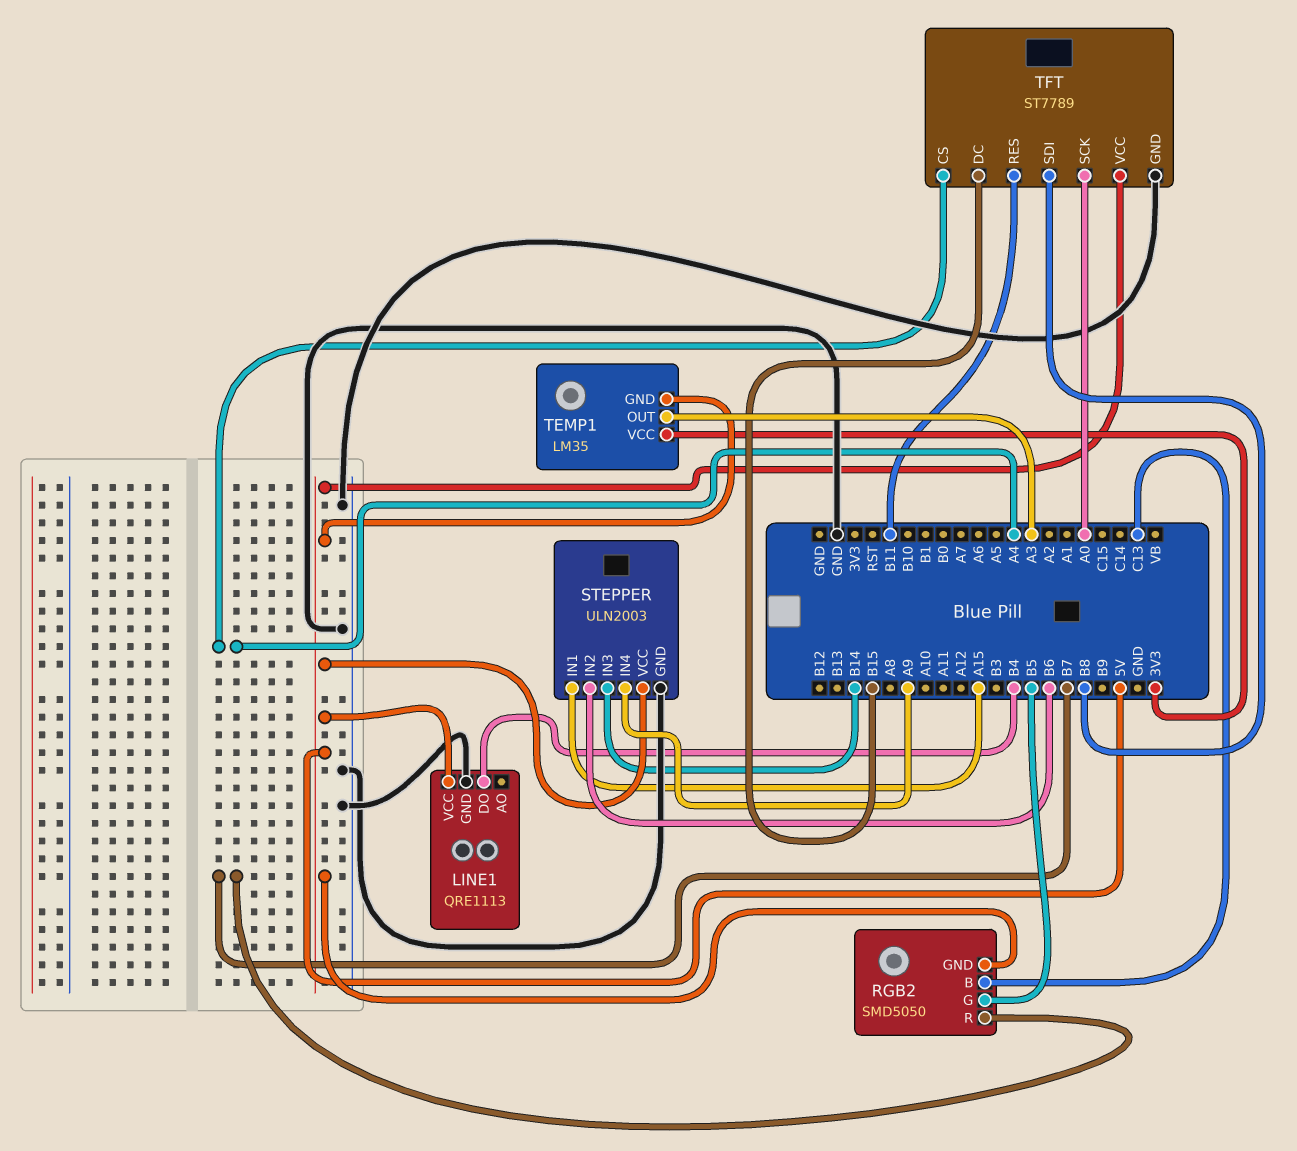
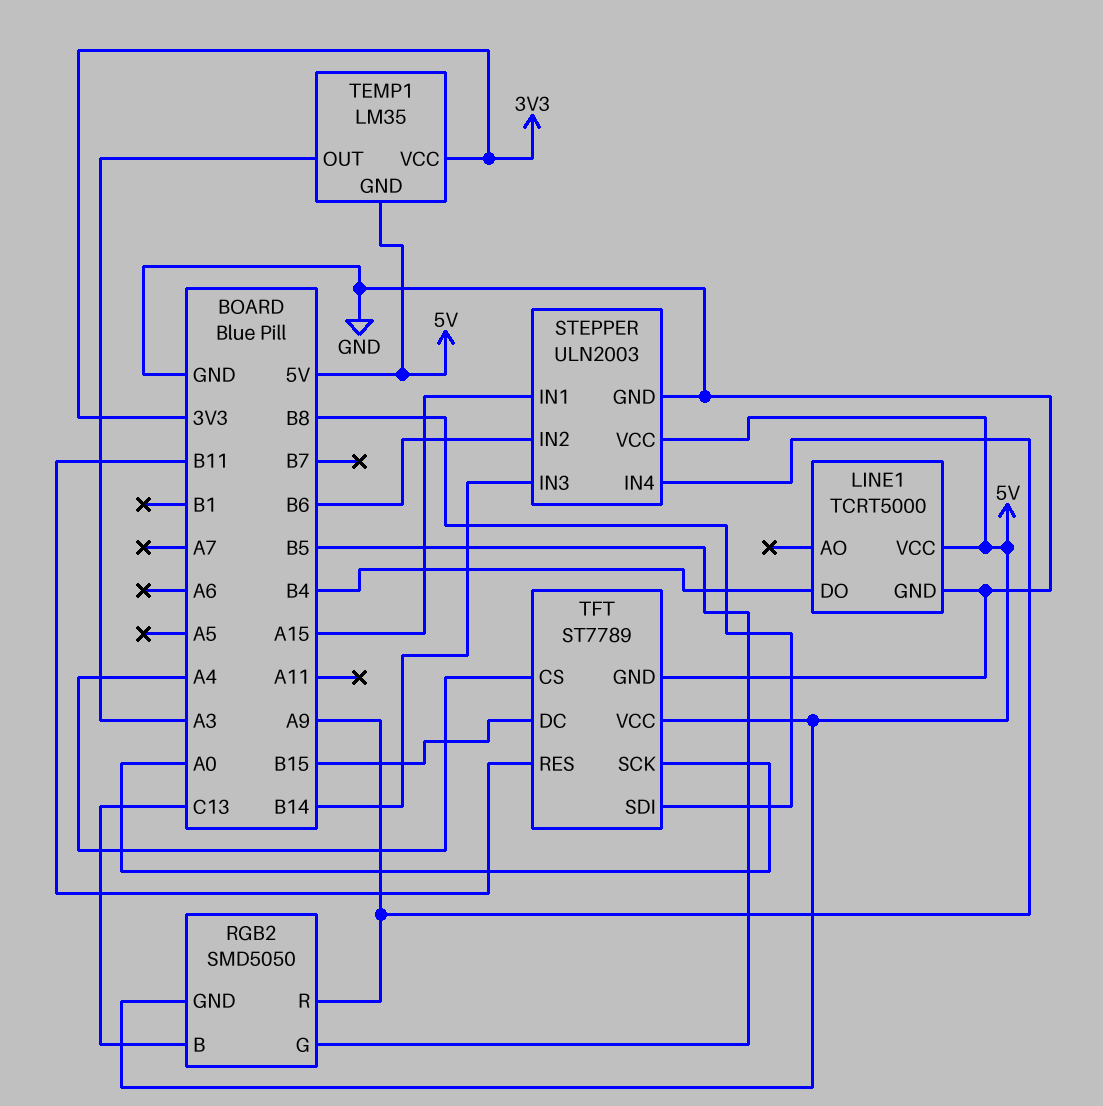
LINE1: QRE1113 -> TCRT5000
RGB2 pin R: B7 -> A9

